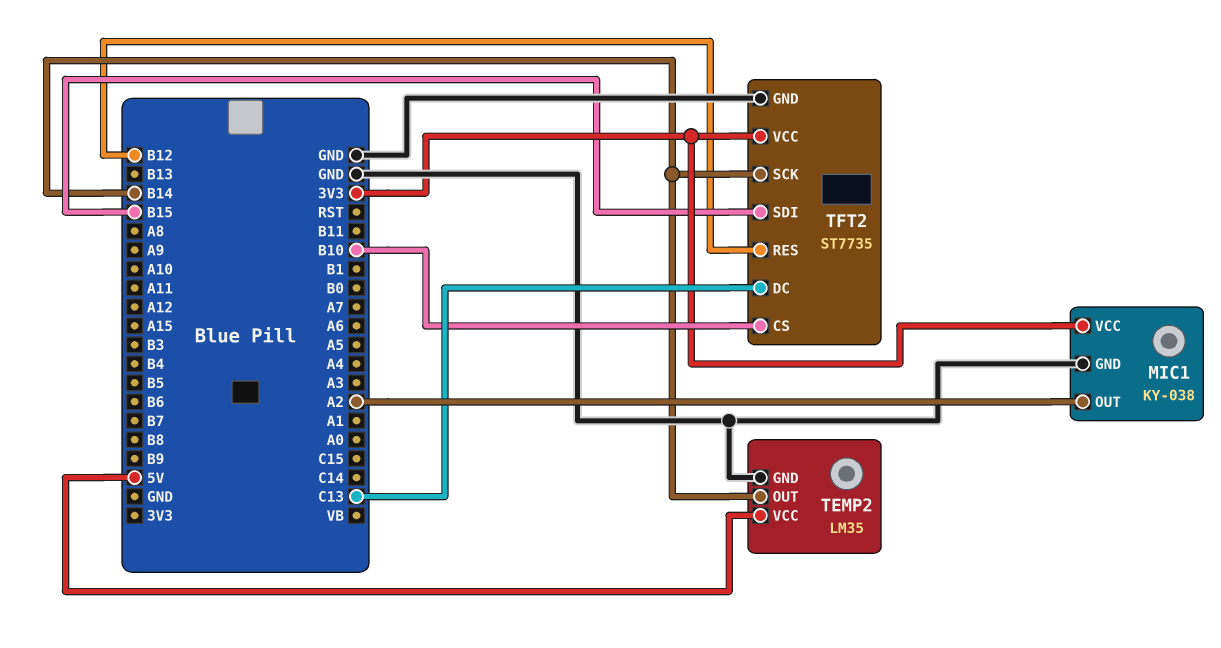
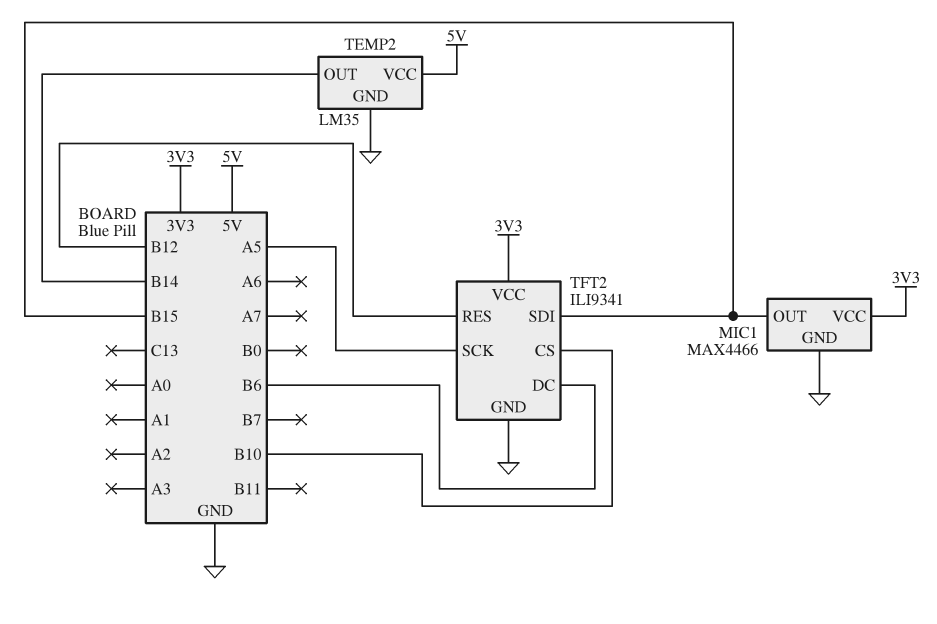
MIC1: KY-038 -> MAX4466
MIC1 pin OUT: A2 -> B15
TFT2: ST7735 -> ILI9341
TFT2 pin DC: C13 -> B6
TFT2 pin SCK: B14 -> A5

